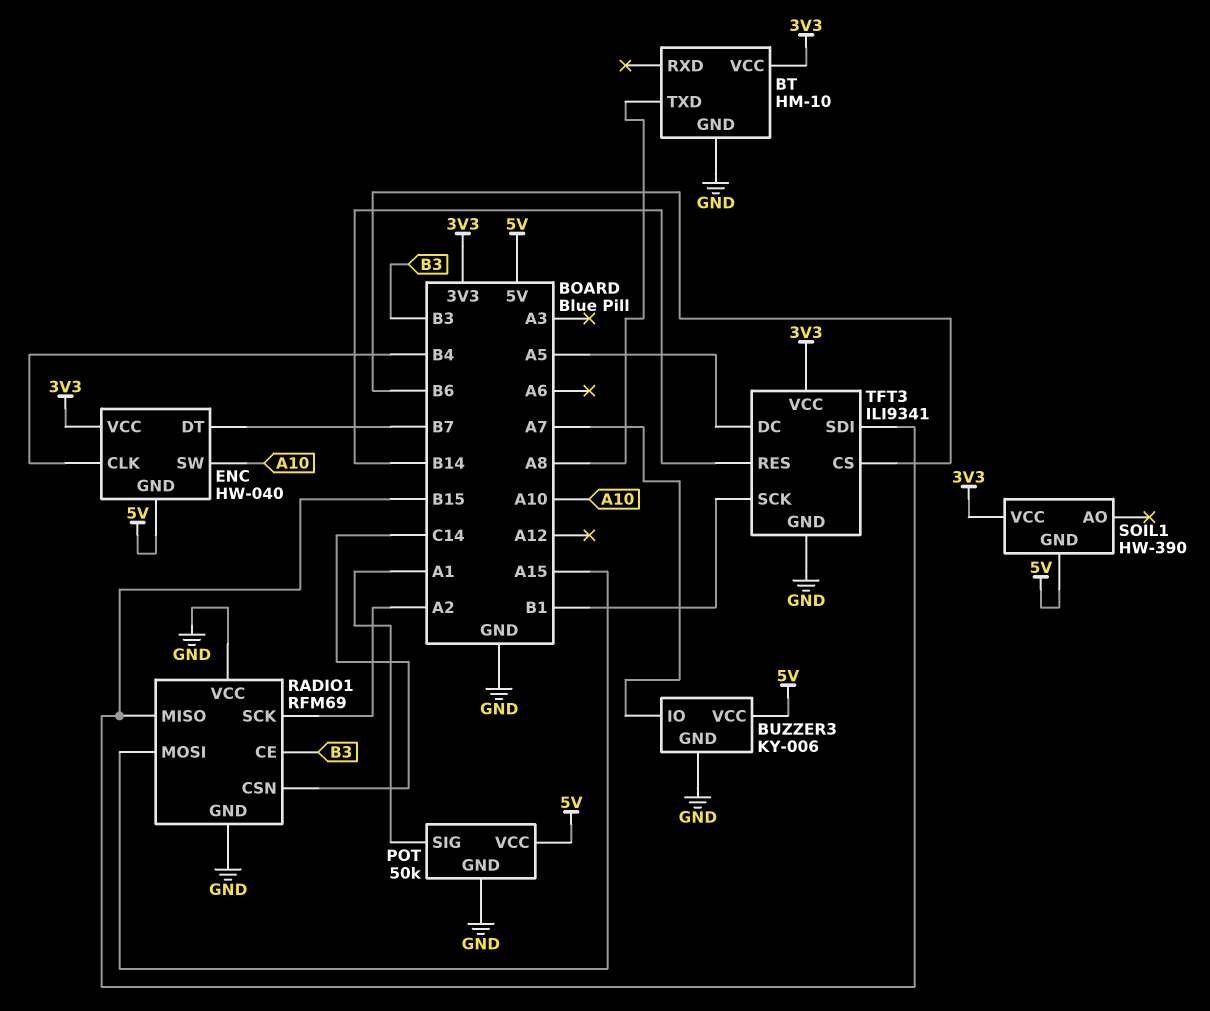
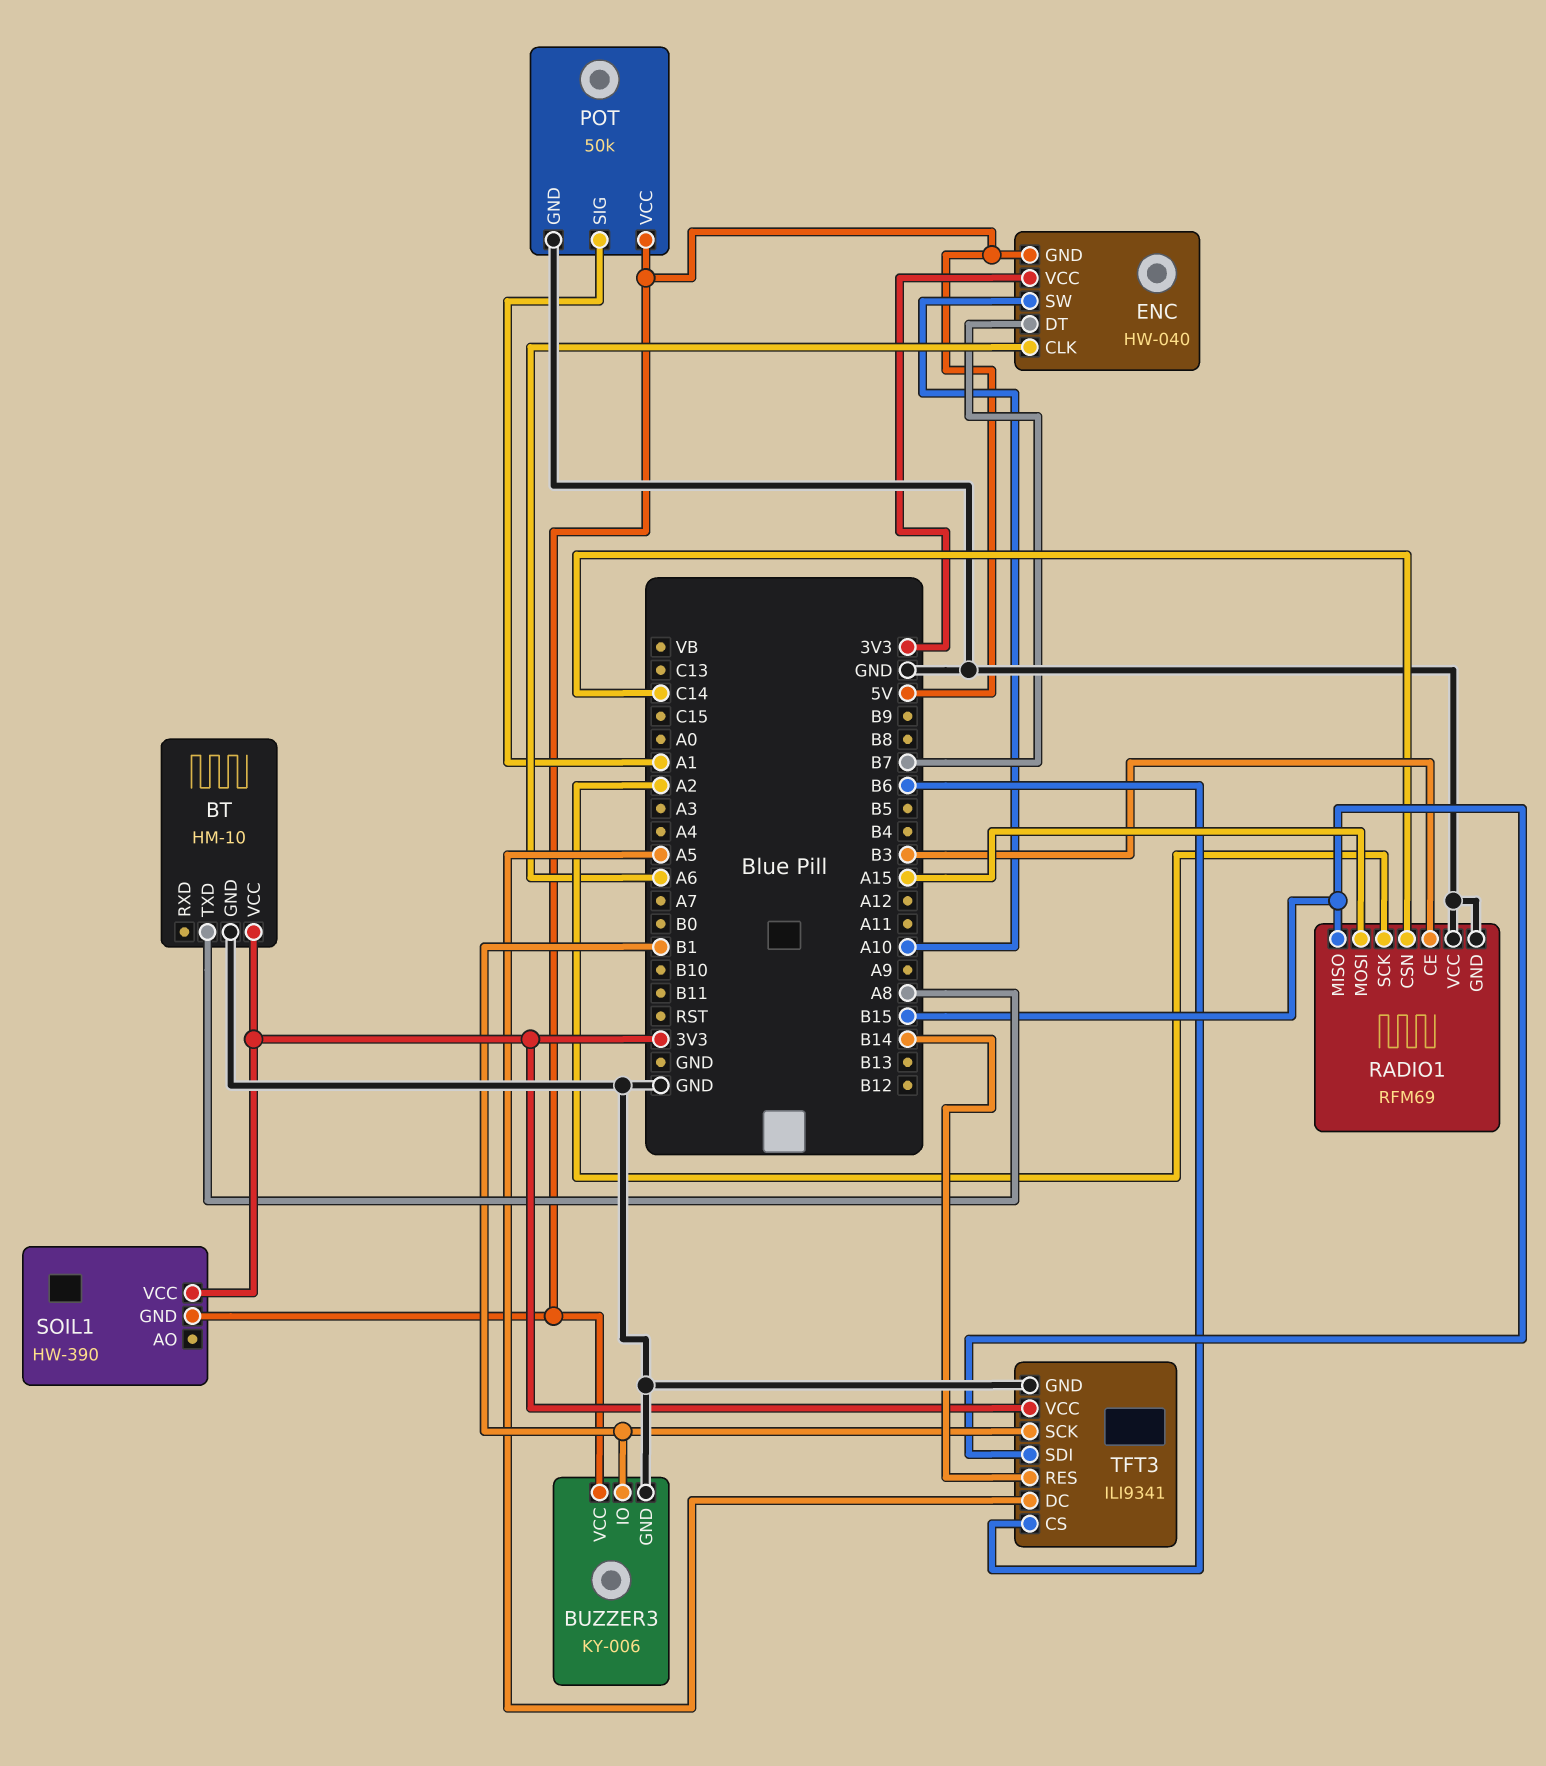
BUZZER3 pin IO: A7 -> B1
ENC pin CLK: B4 -> A6

